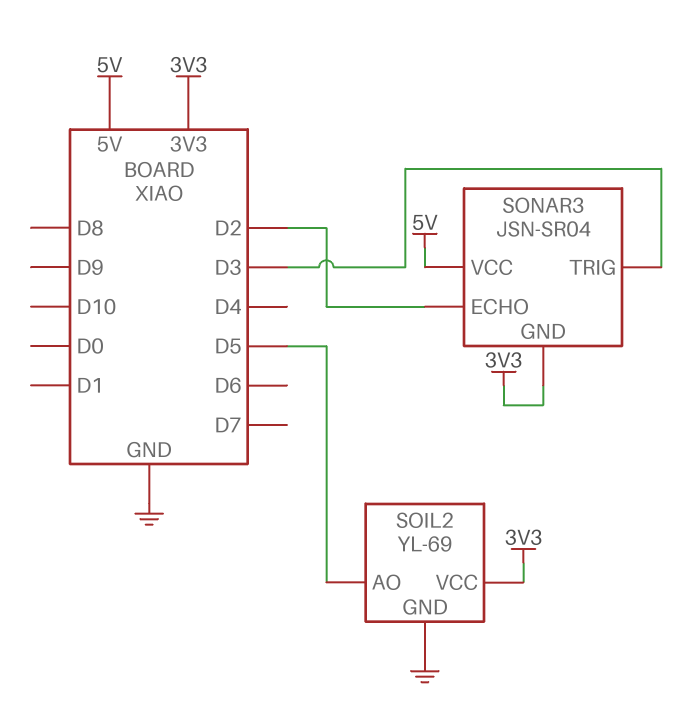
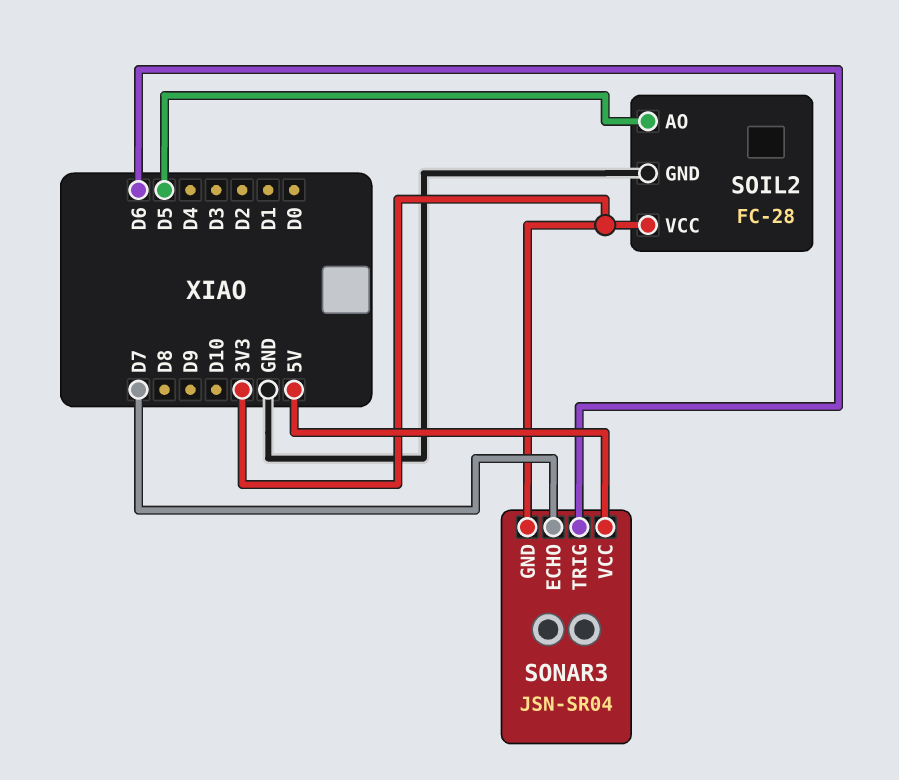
SOIL2: YL-69 -> FC-28
SONAR3 pin ECHO: D2 -> D7
SONAR3 pin TRIG: D3 -> D6

